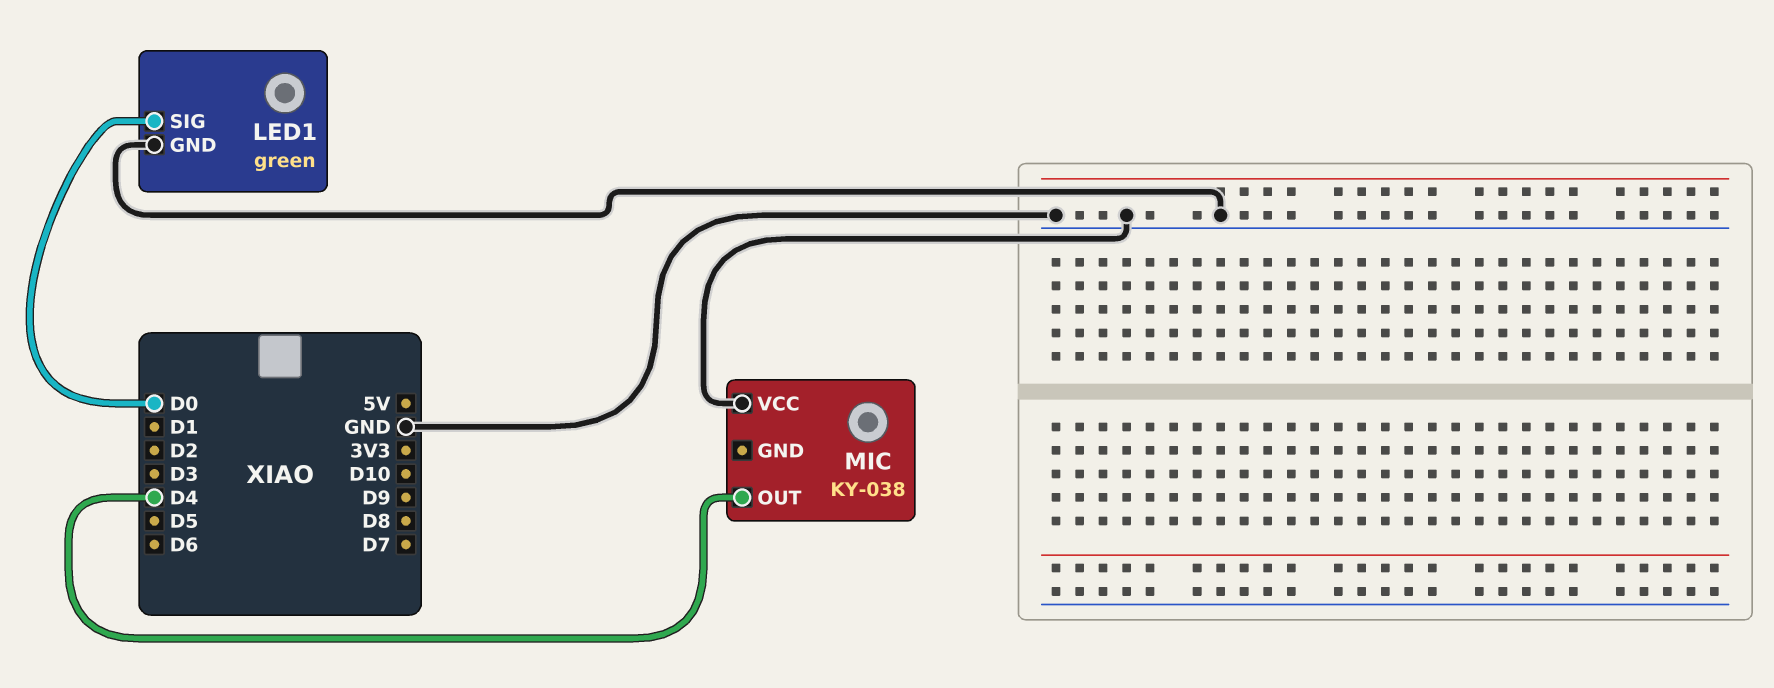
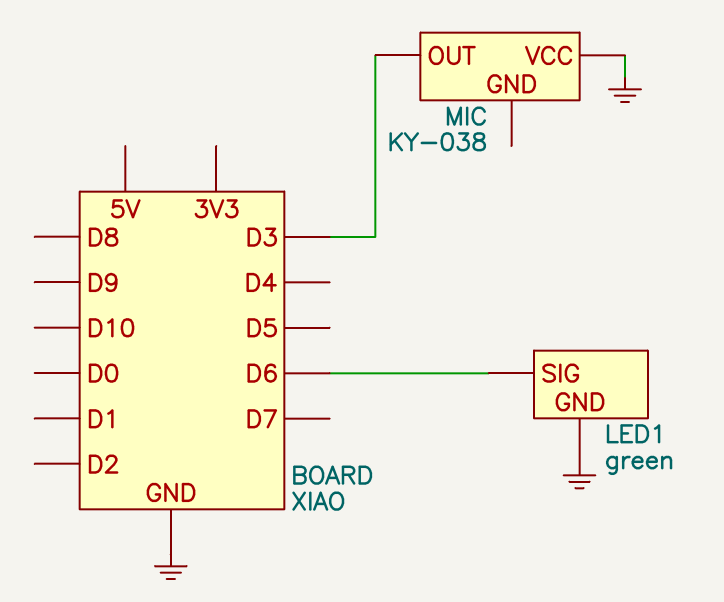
LED1 pin SIG: D0 -> D6
MIC pin OUT: D4 -> D3

